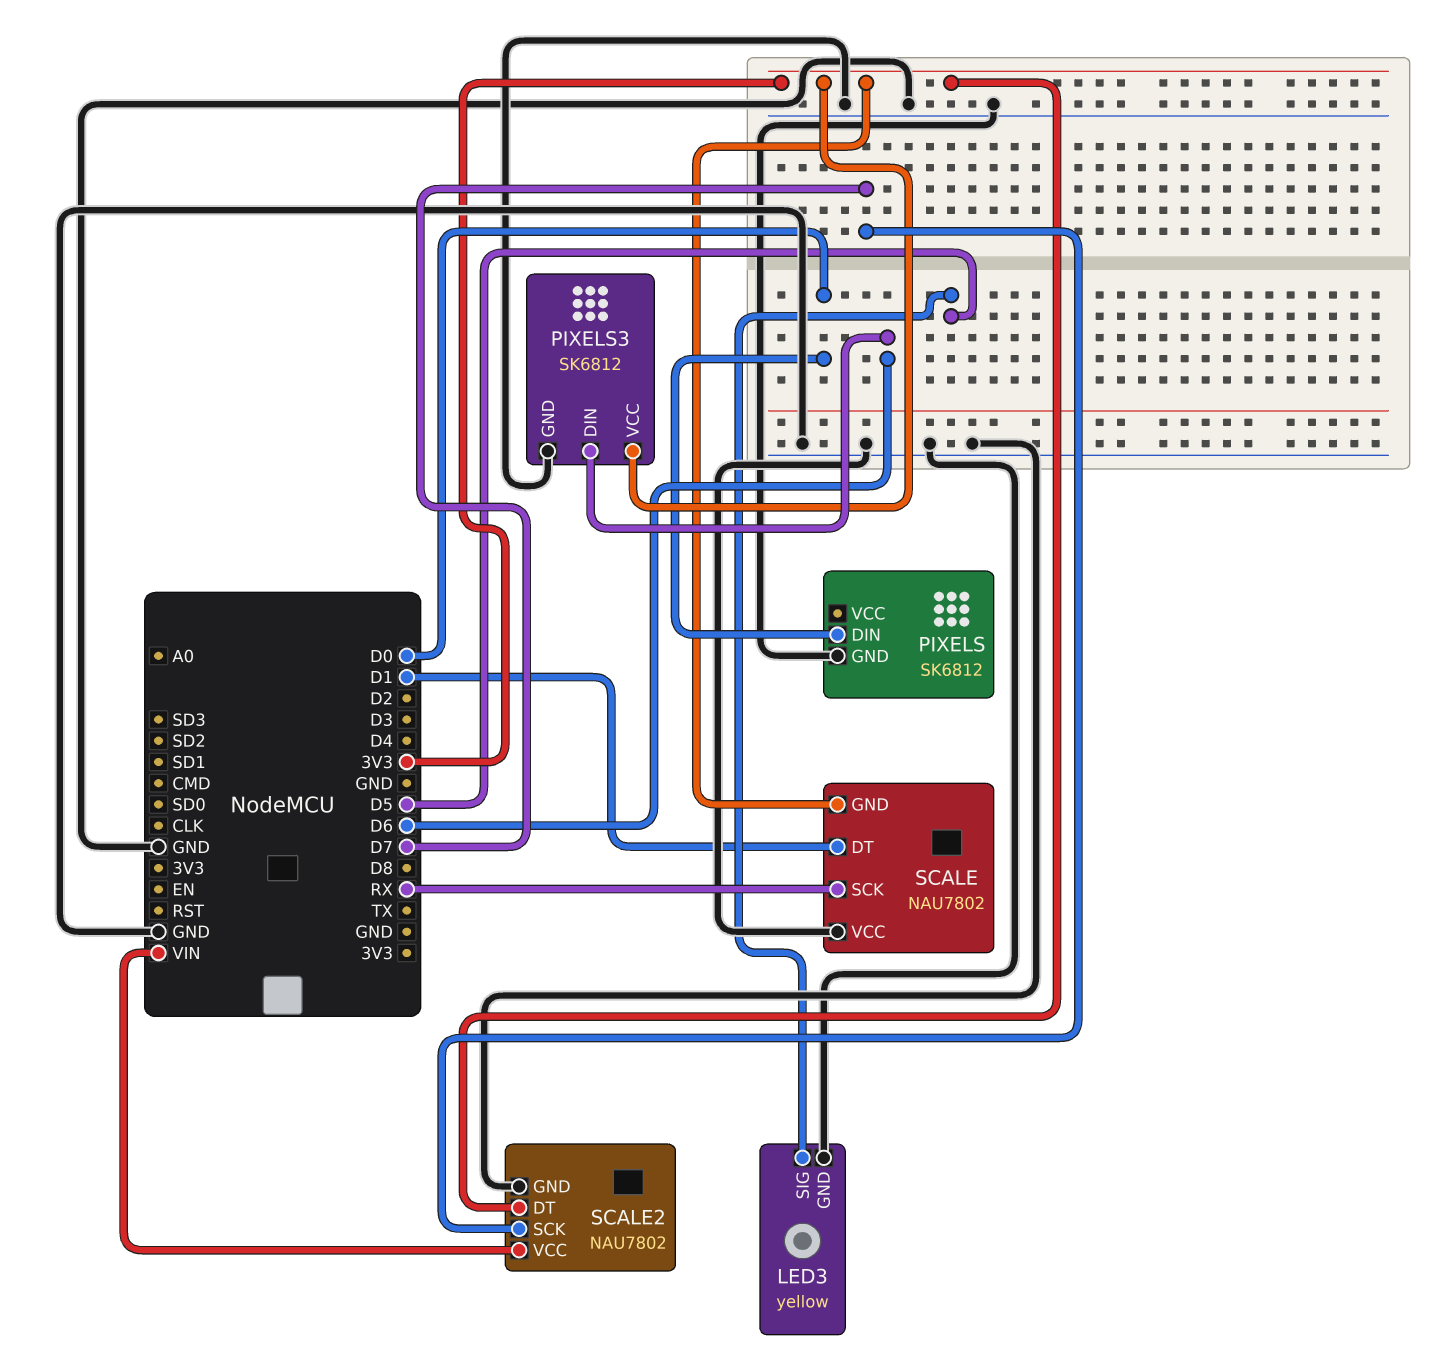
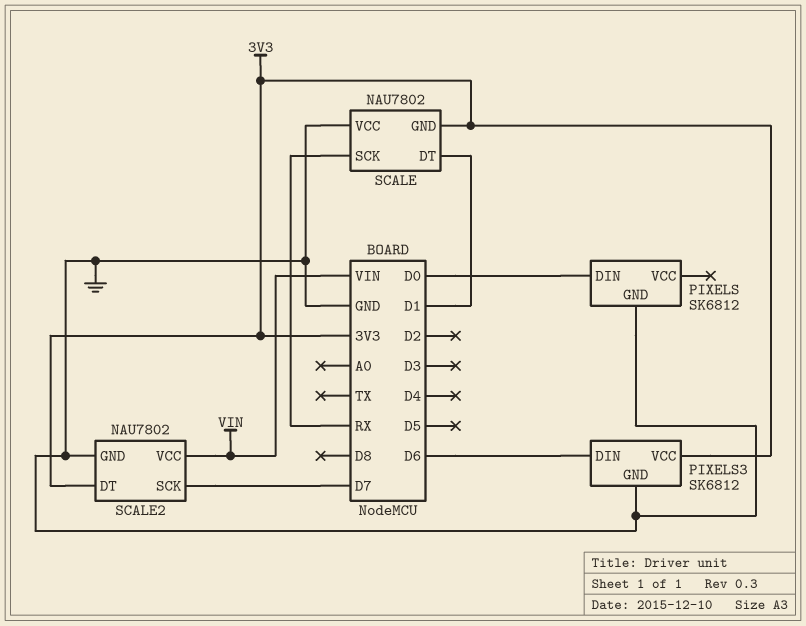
LED3: yellow -> none
LED3 pin GND: GND -> none
LED3 pin SIG: D5 -> none

